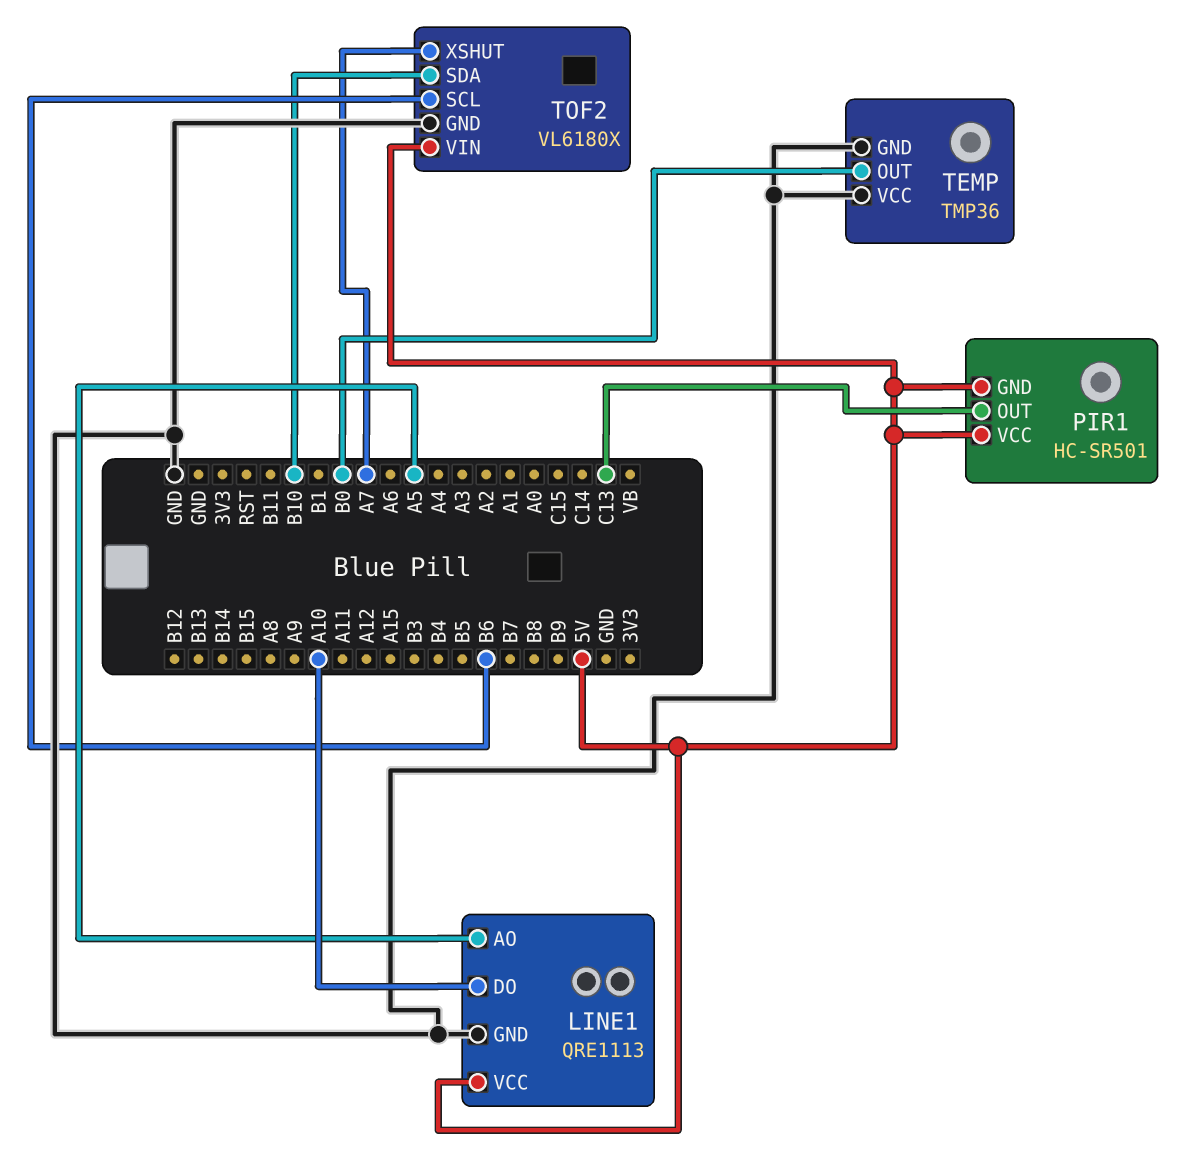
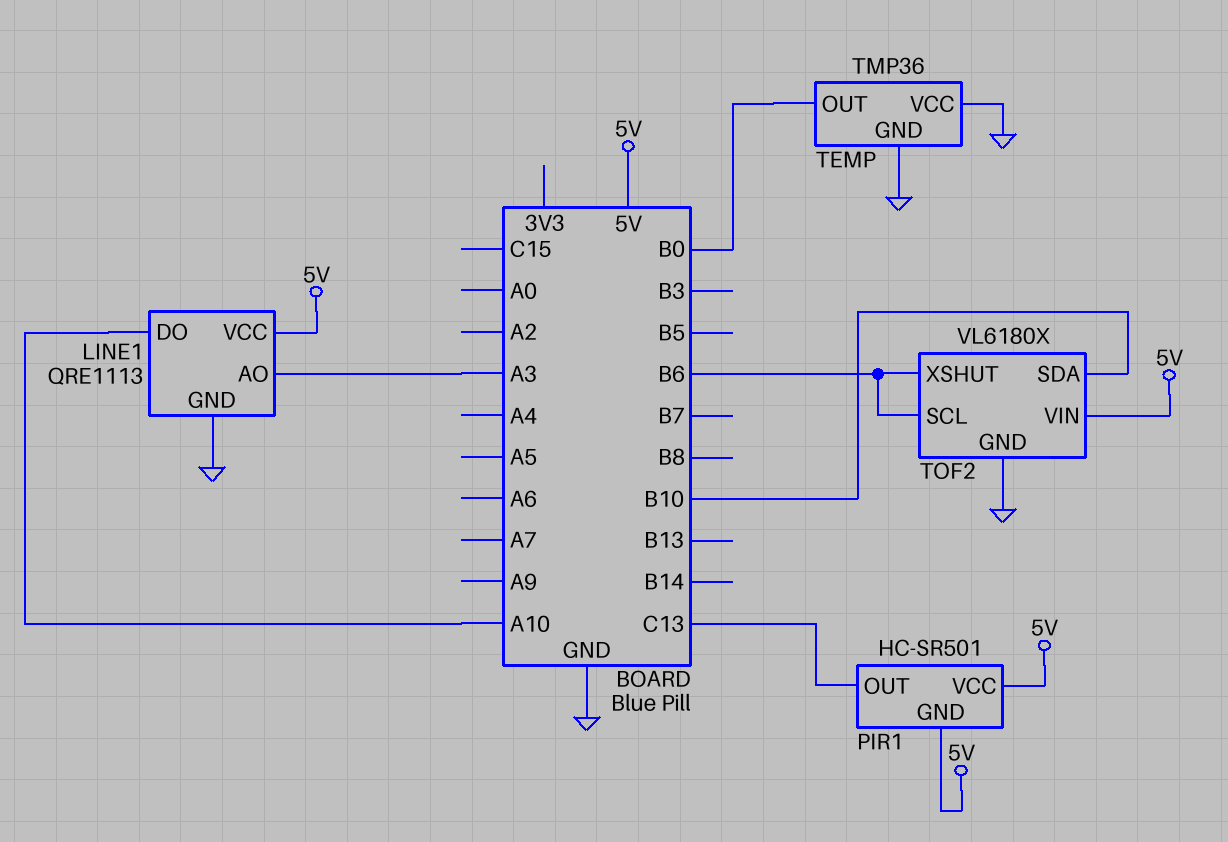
LINE1 pin AO: A5 -> A3
TOF2 pin XSHUT: A7 -> B6

